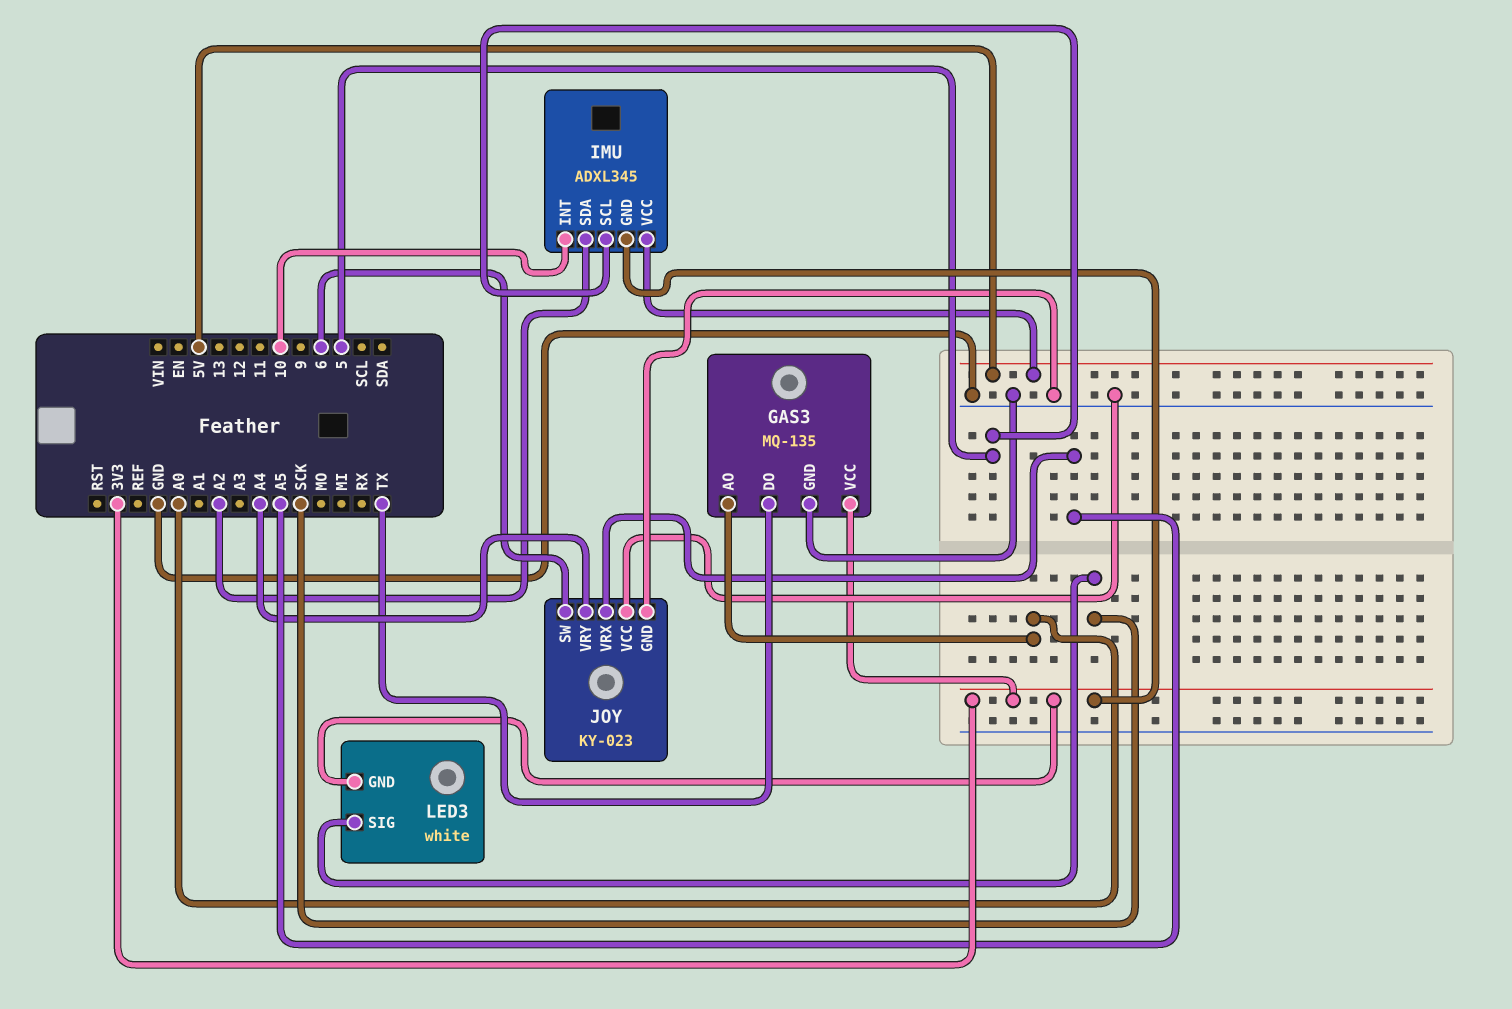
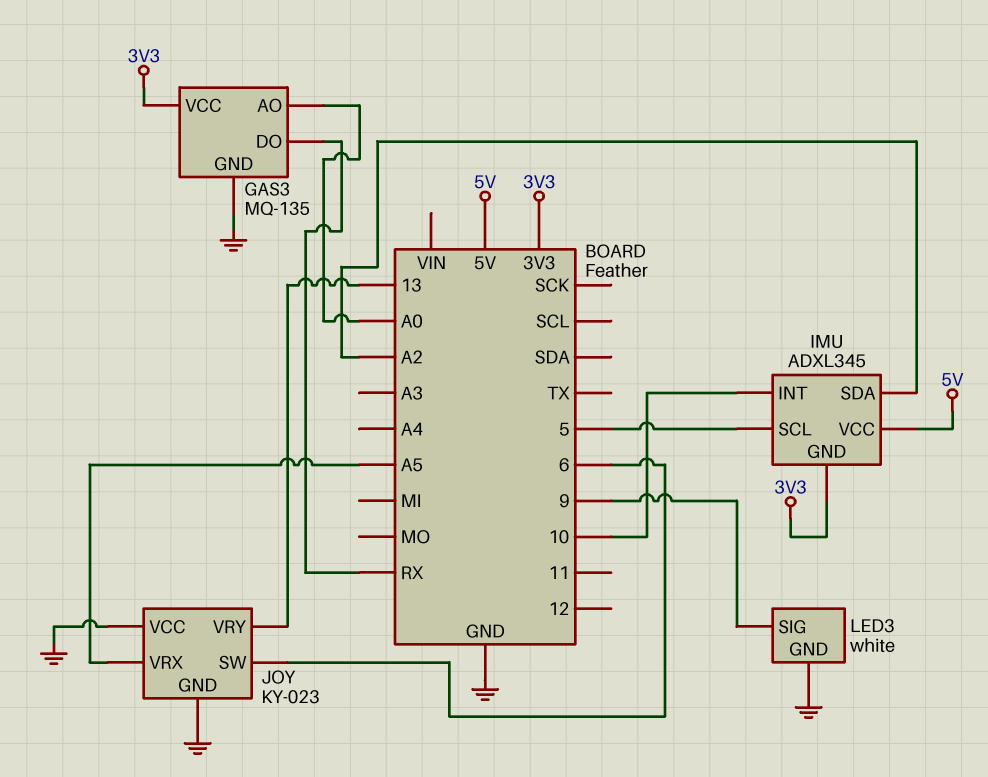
GAS3 pin DO: TX -> RX
JOY pin VRY: A4 -> 13
LED3 pin GND: 3V3 -> GND
LED3 pin SIG: SCK -> 9

